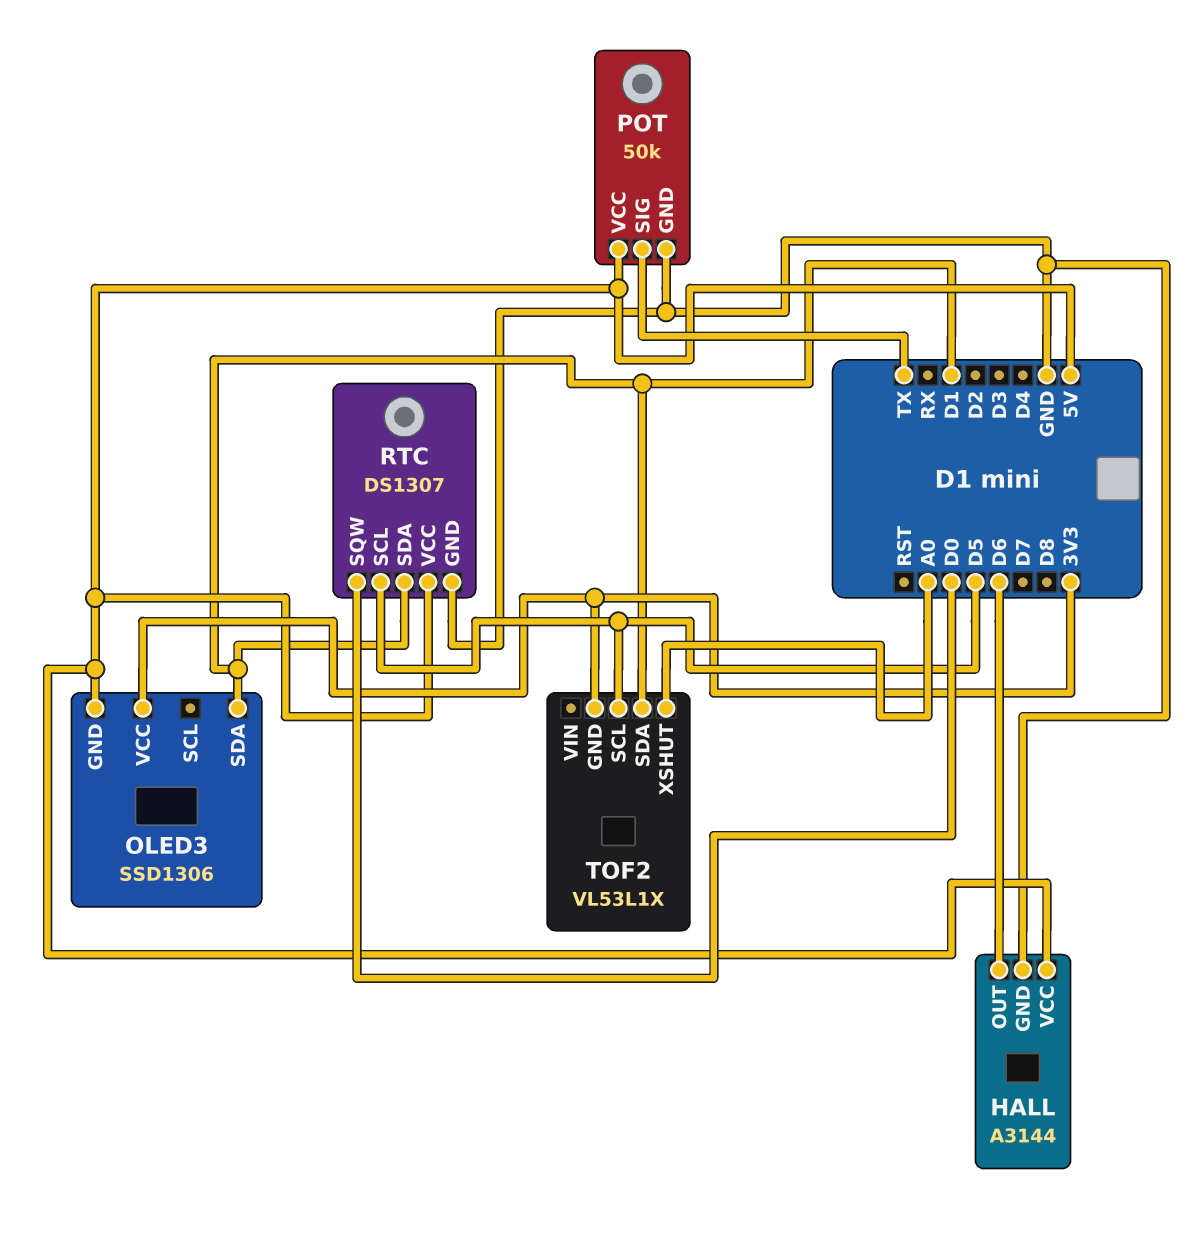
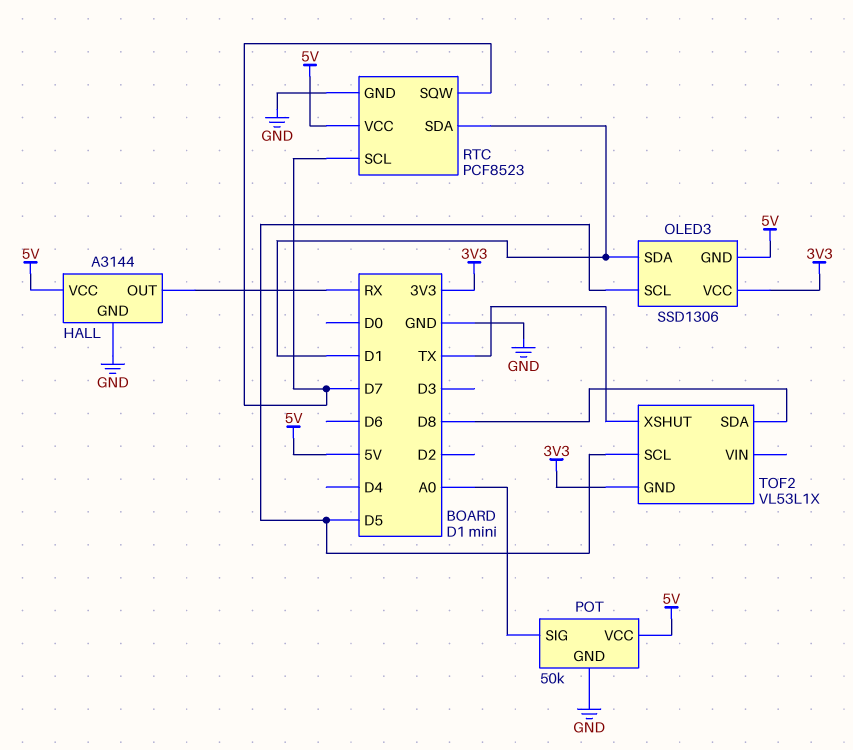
HALL pin OUT: D6 -> RX
OLED3 pin SCL: none -> D5
POT pin SIG: TX -> A0
RTC: DS1307 -> PCF8523
RTC pin SCL: D5 -> D7
RTC pin SQW: D0 -> D7
TOF2 pin SDA: D1 -> D8
TOF2 pin XSHUT: A0 -> TX

